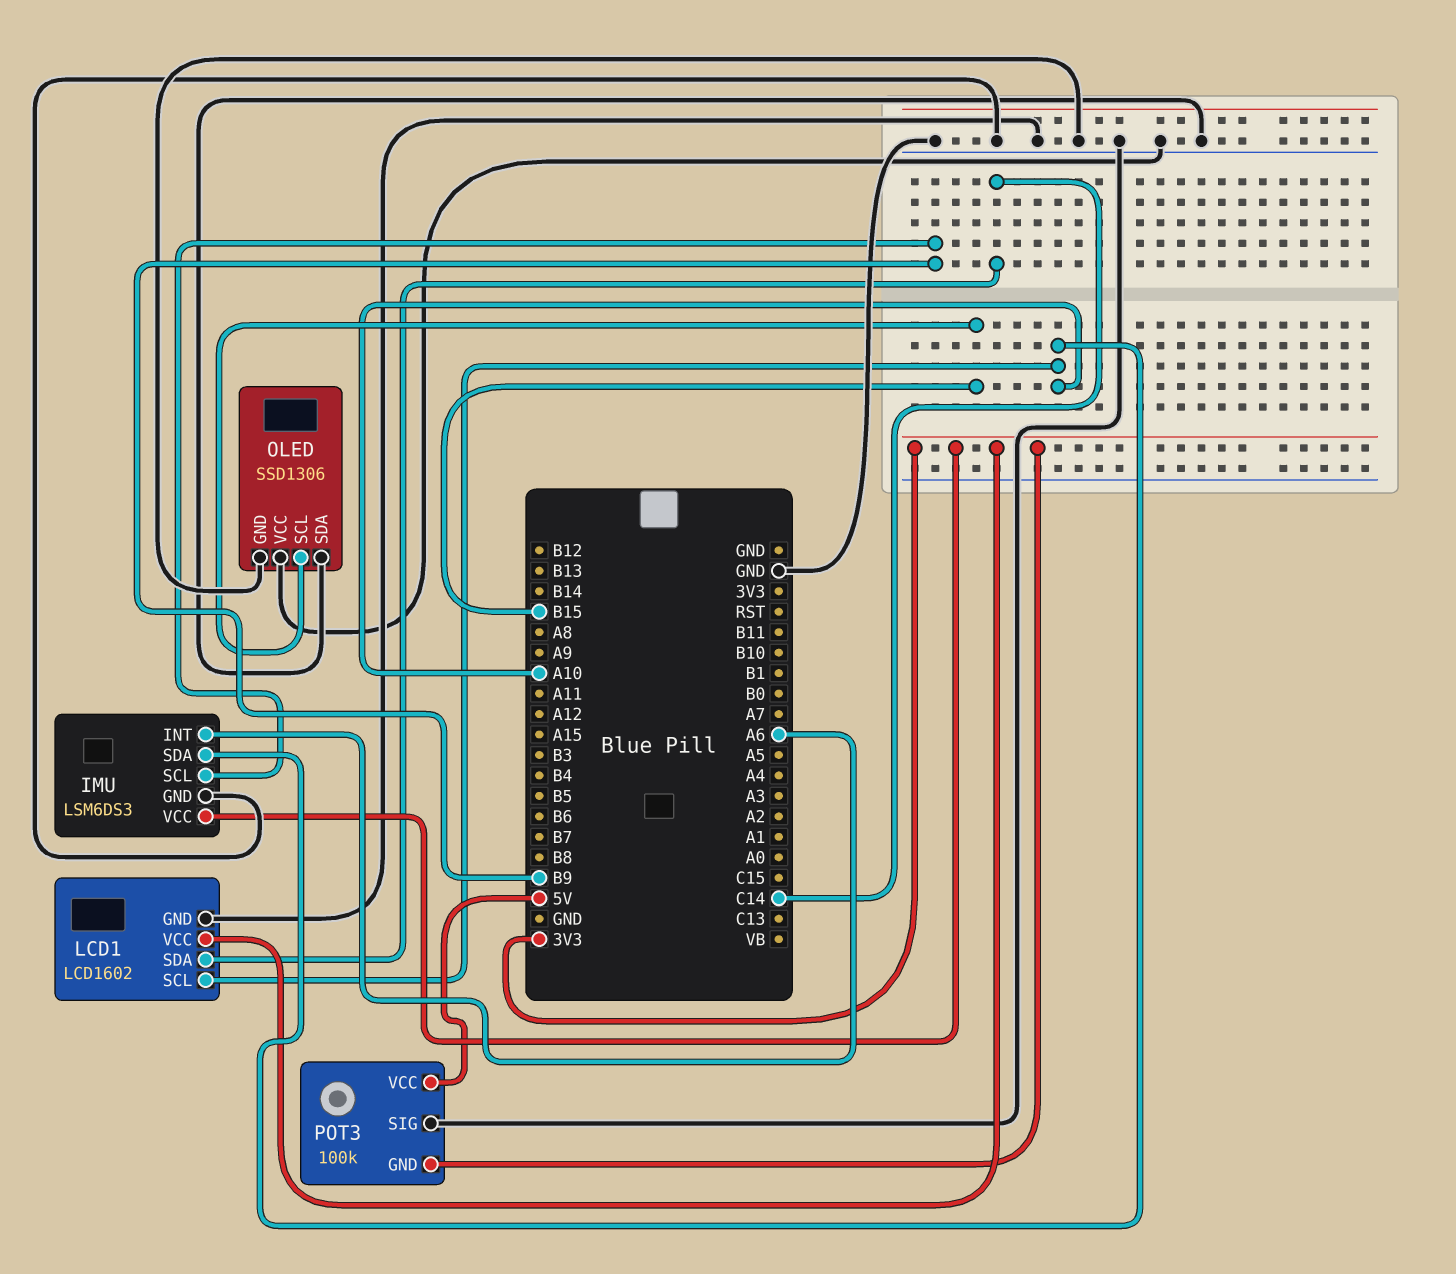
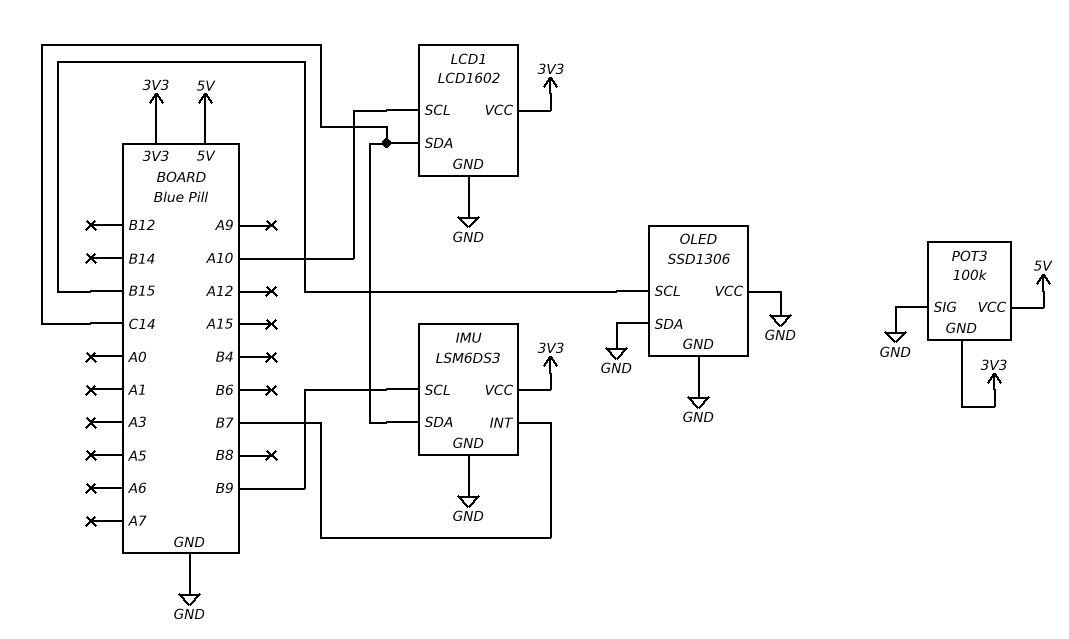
IMU pin INT: A6 -> B7
IMU pin SDA: A10 -> C14

